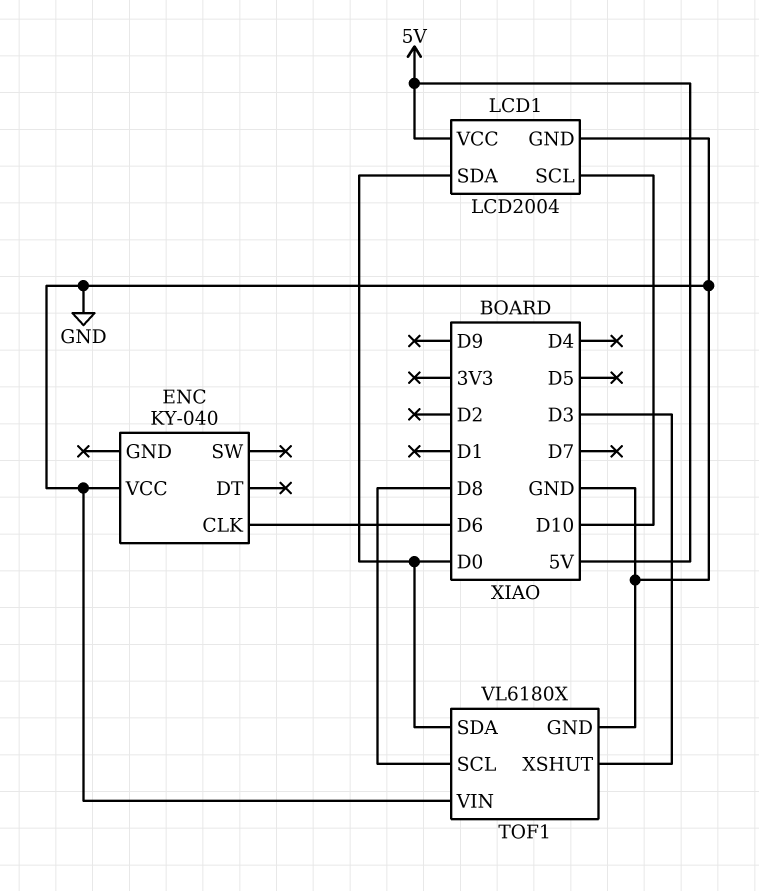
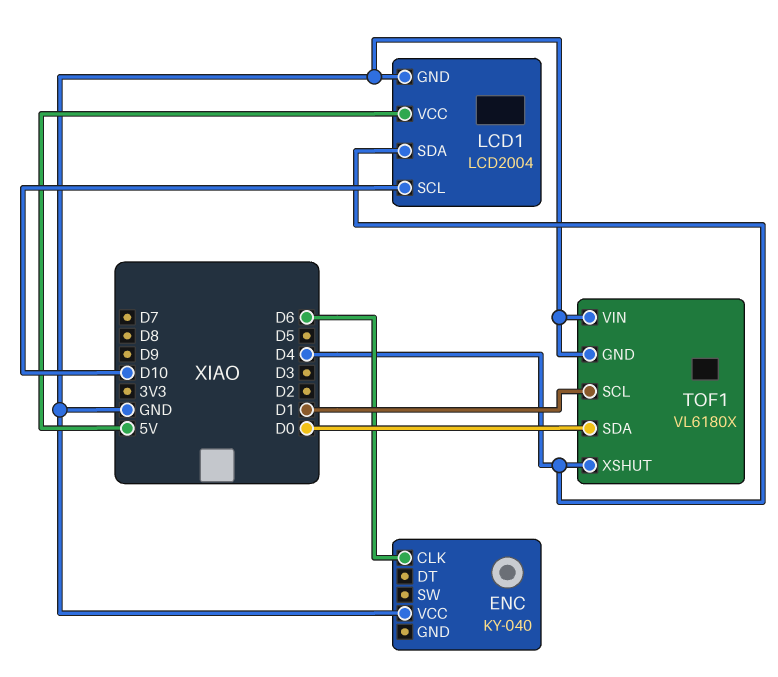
LCD1 pin SDA: D0 -> D4
TOF1 pin SCL: D8 -> D1
TOF1 pin XSHUT: D3 -> D4

